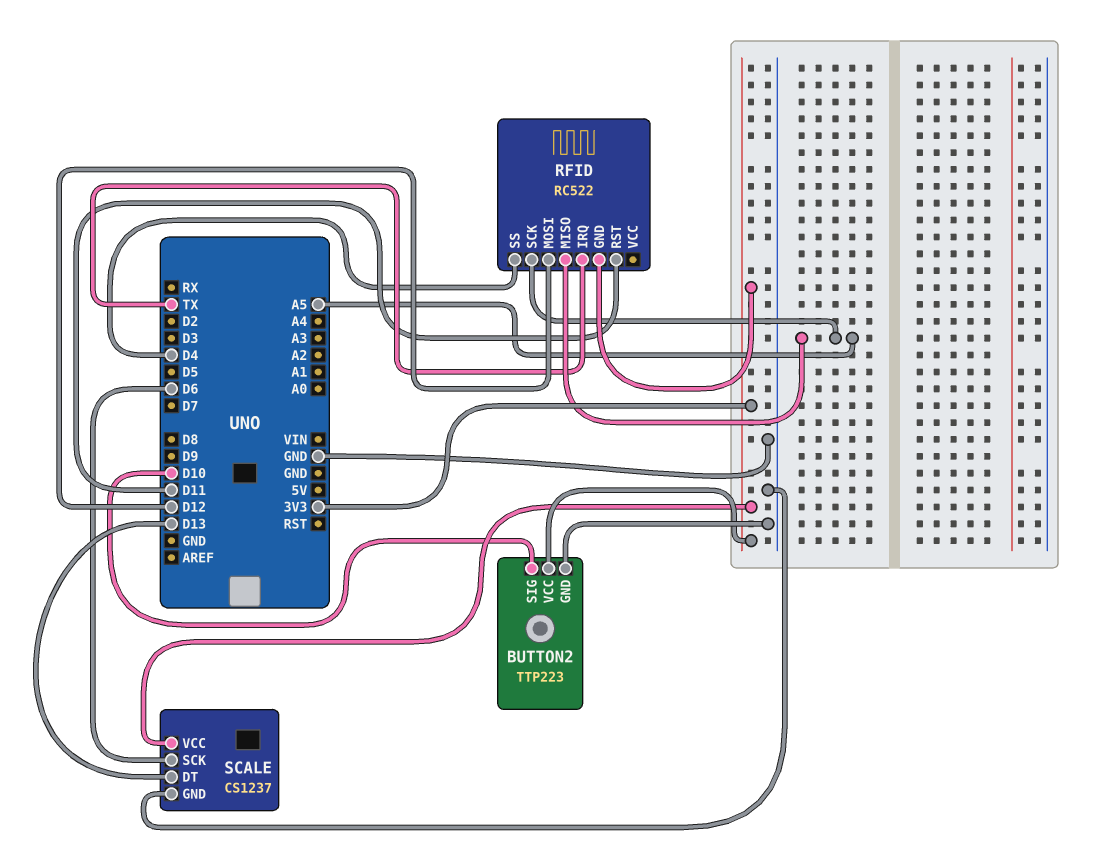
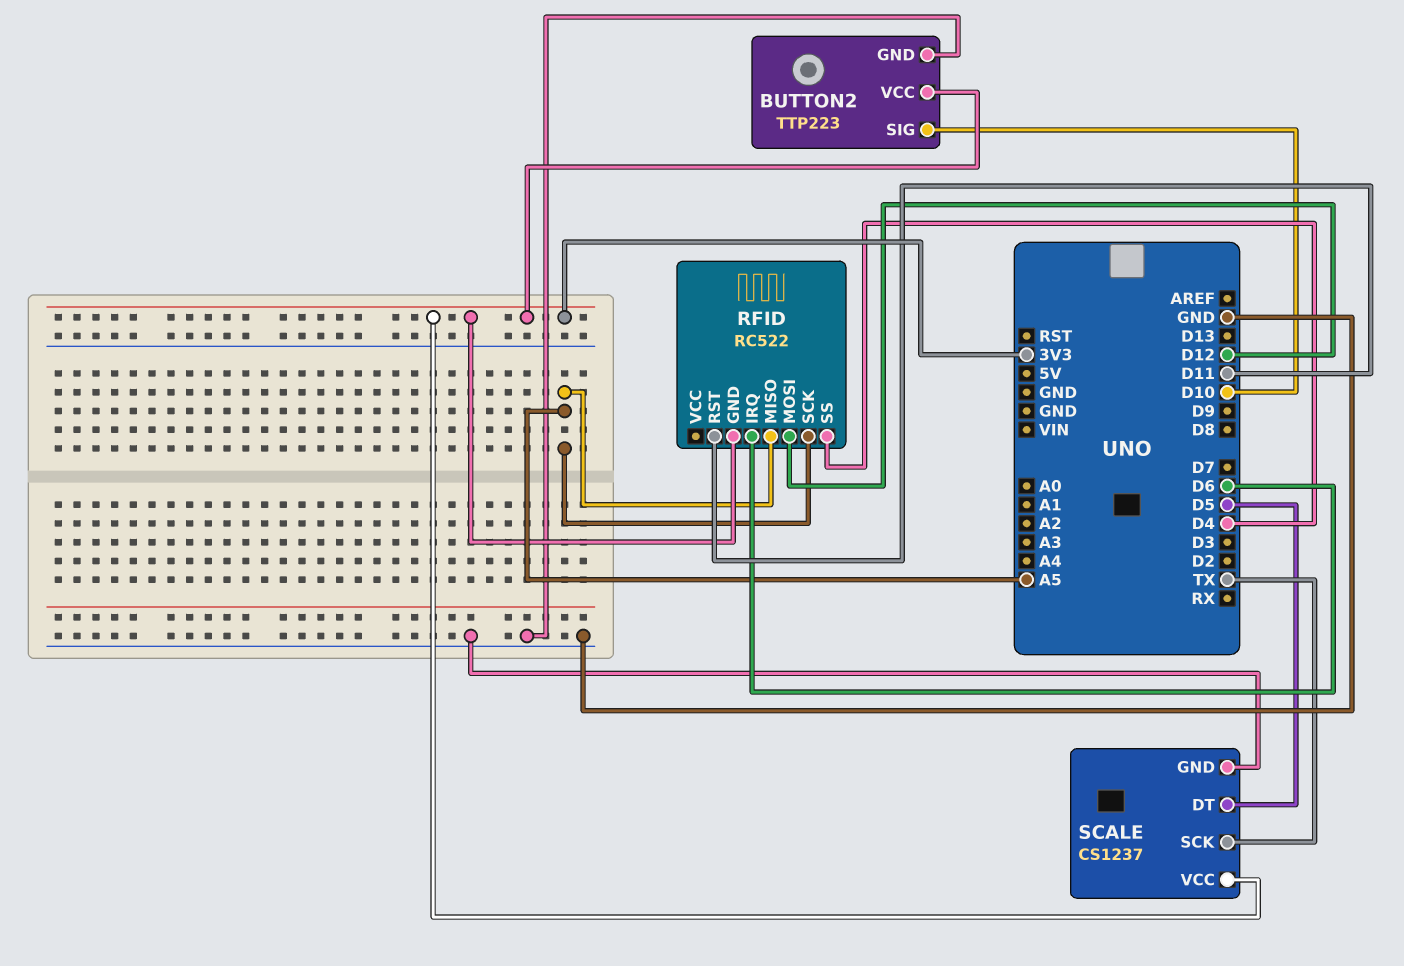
RFID pin IRQ: TX -> D6
SCALE pin DT: D13 -> D5
SCALE pin SCK: D6 -> TX

